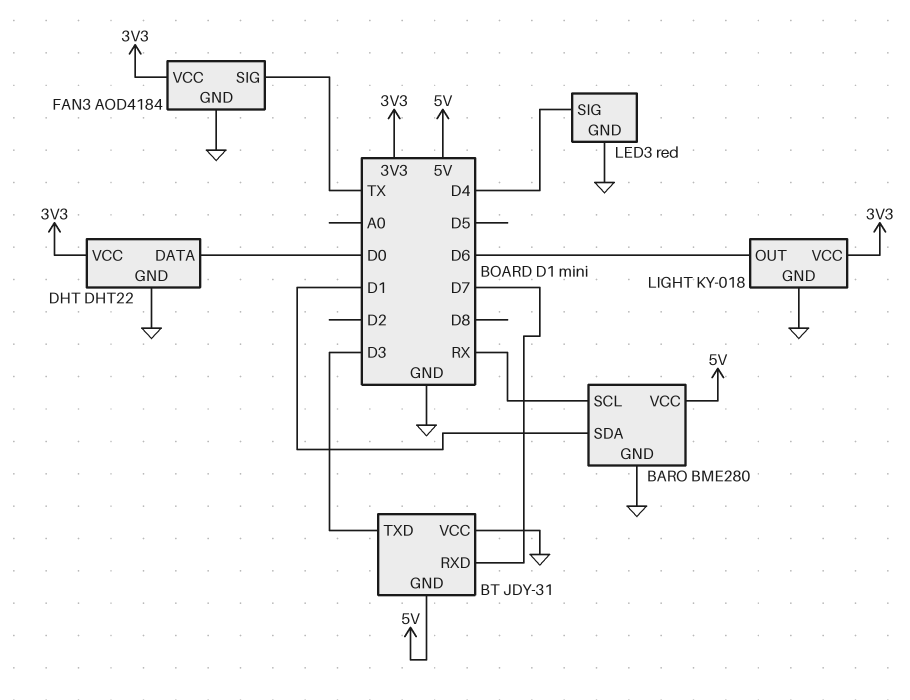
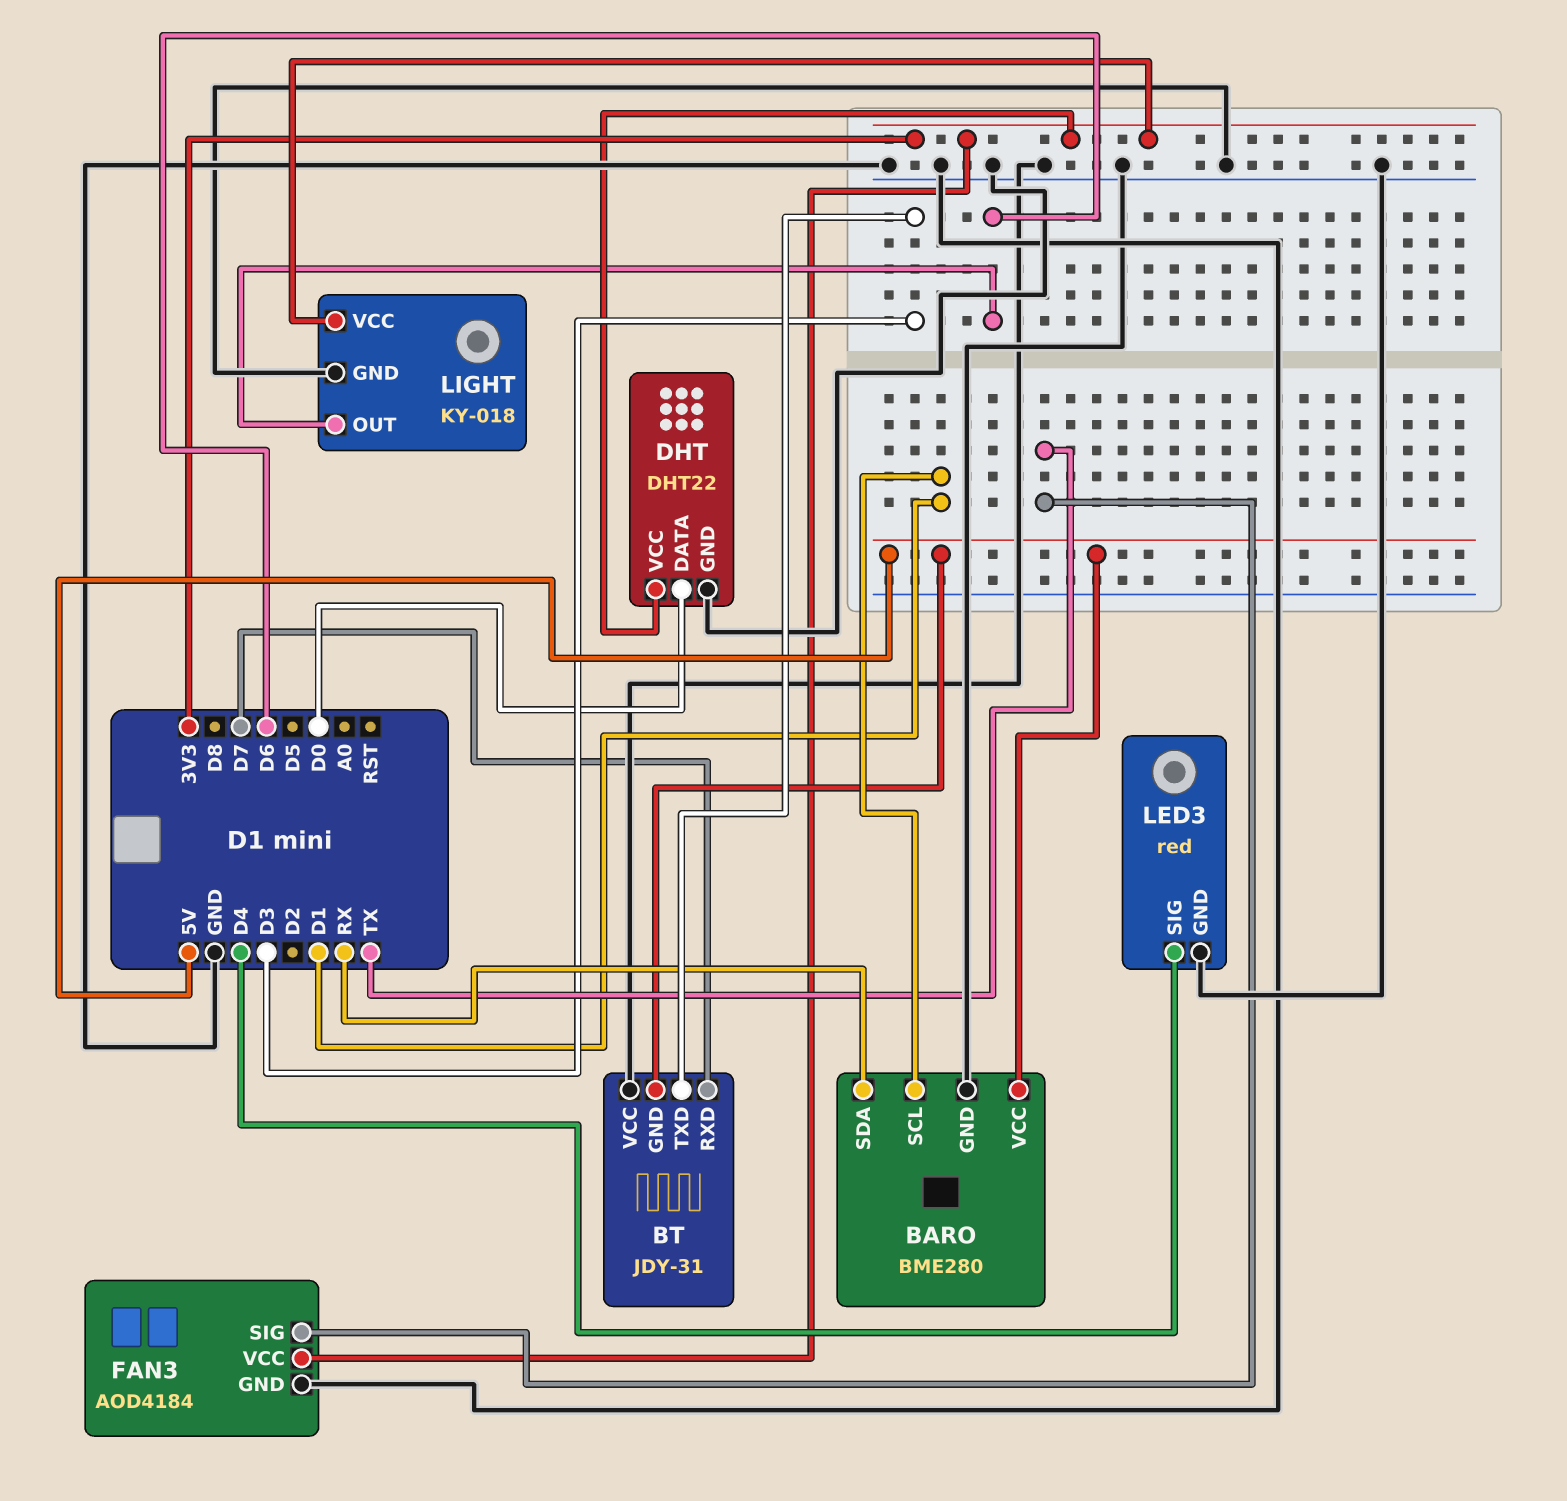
BARO pin SCL: RX -> D1
BARO pin SDA: D1 -> RX

